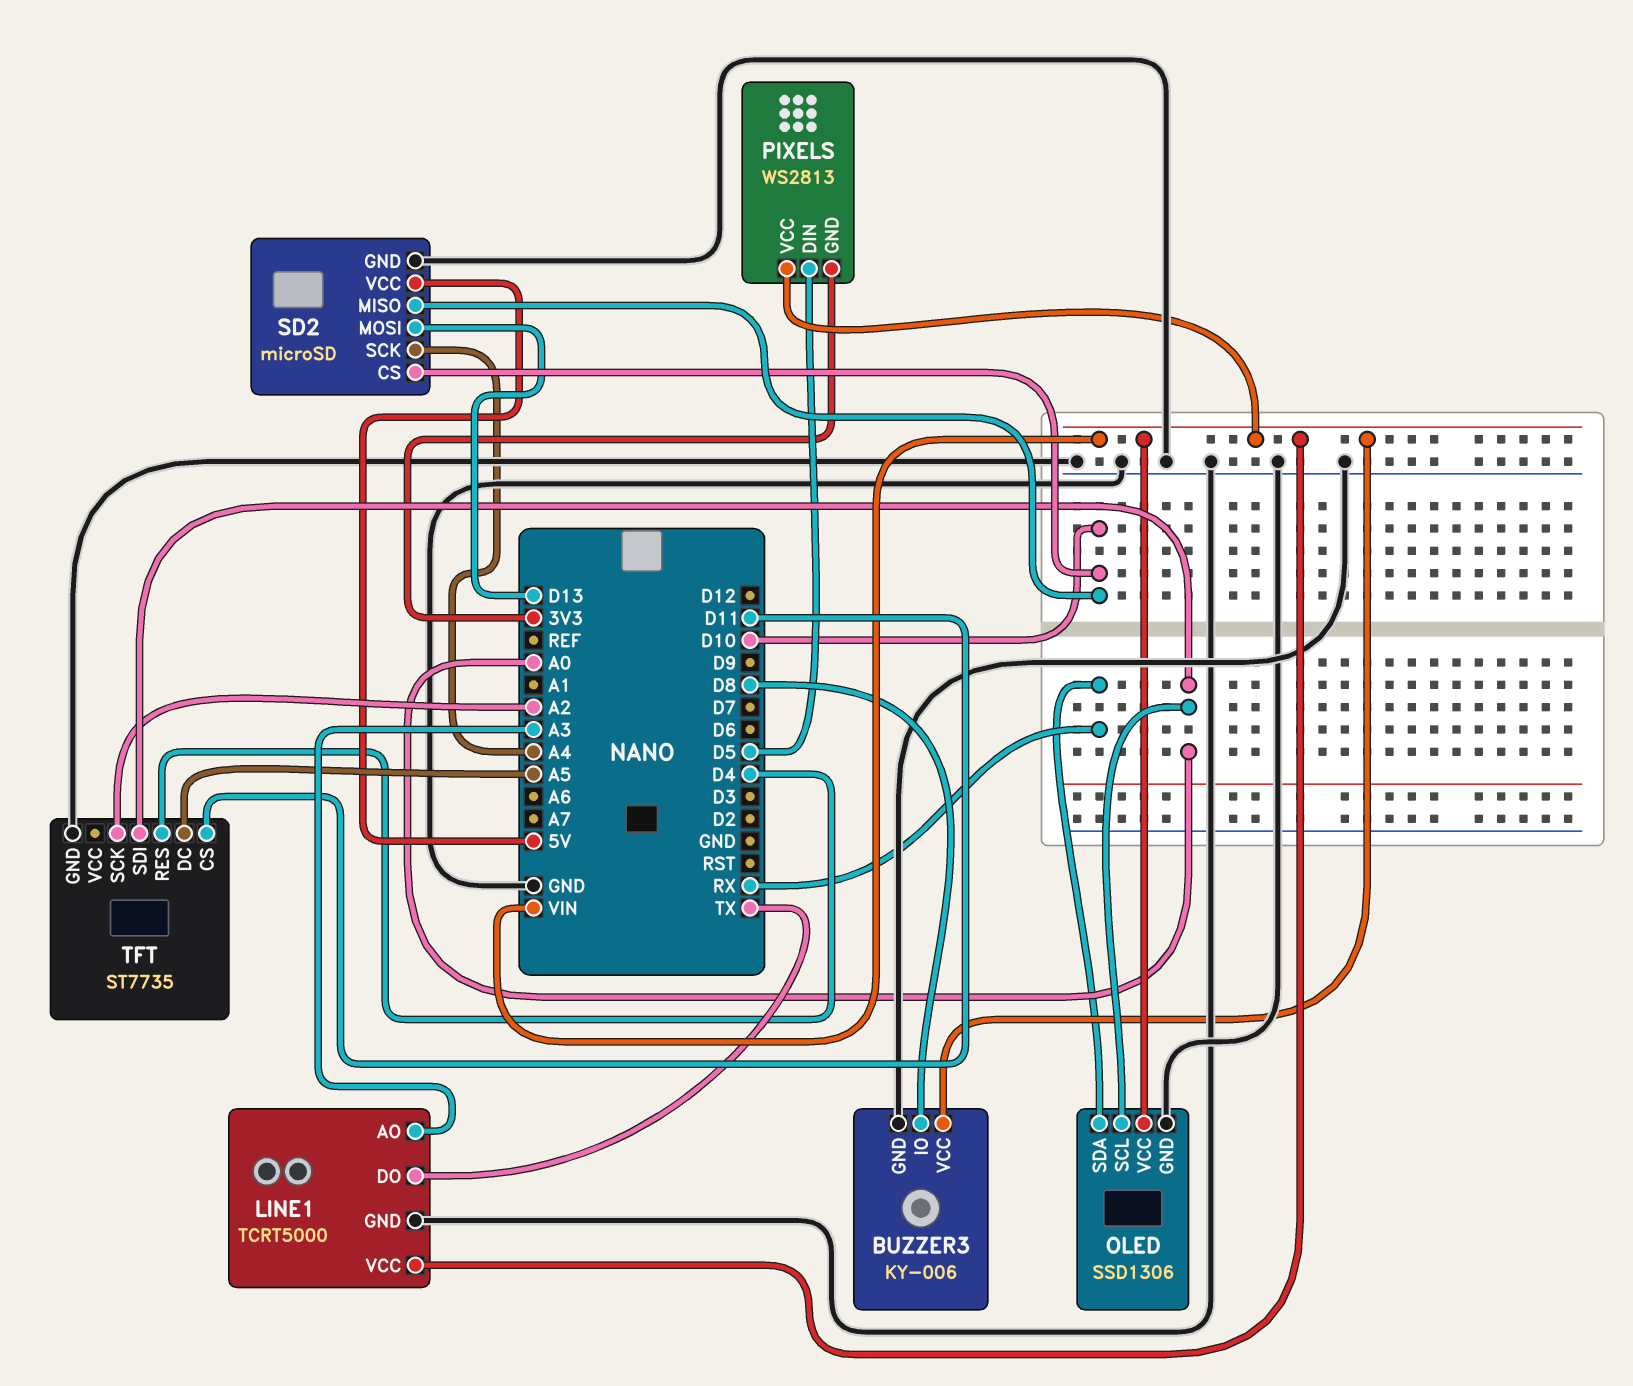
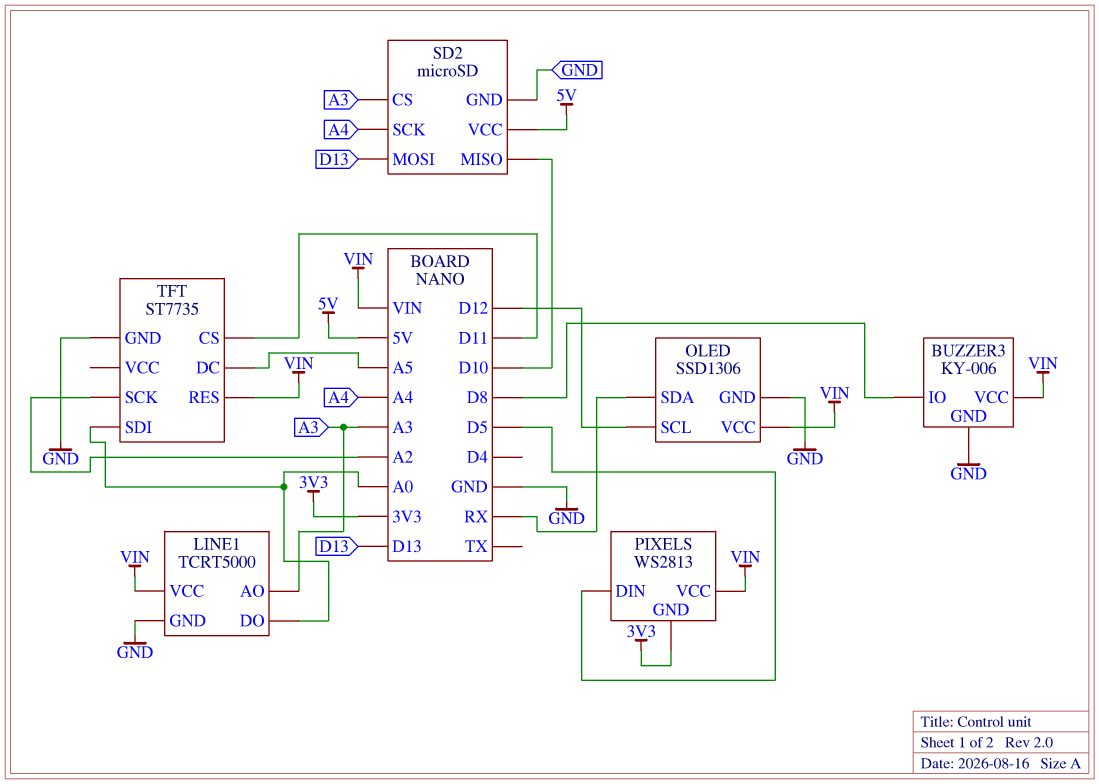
LINE1 pin DO: TX -> A0
OLED pin SCL: A0 -> D12
SD2 pin CS: D10 -> A3
TFT pin RES: D4 -> VIN

